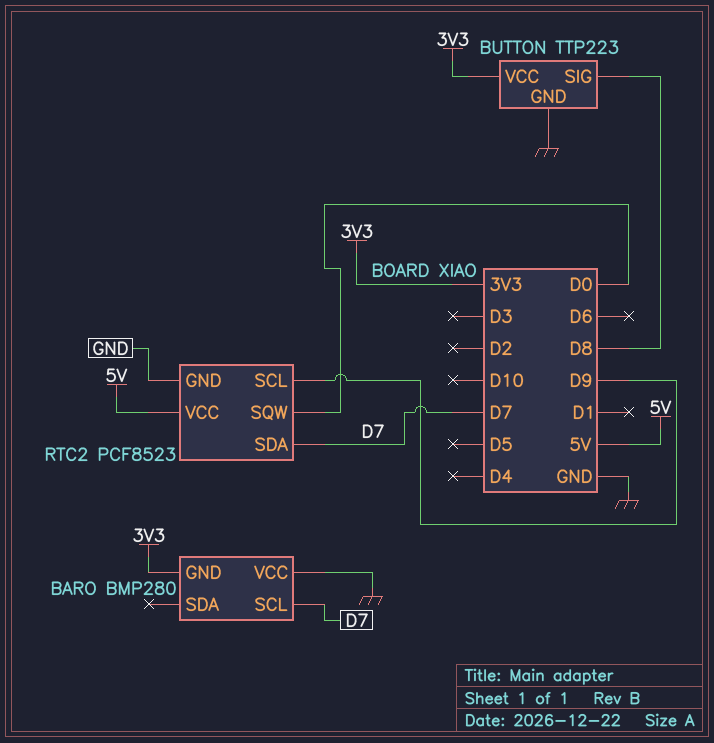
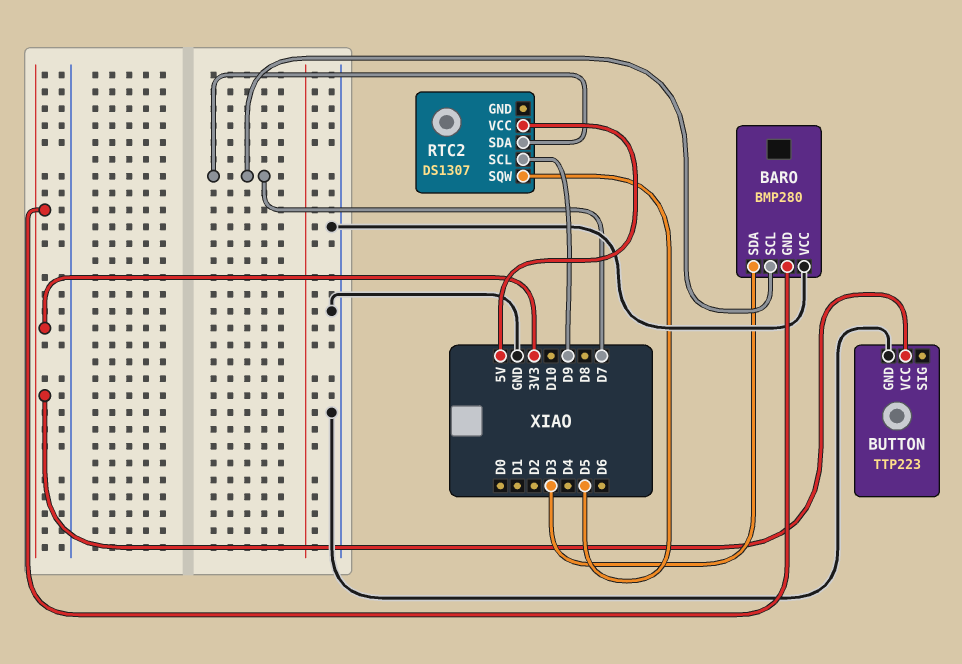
BARO pin SDA: none -> D3
BUTTON pin SIG: D8 -> none
RTC2: PCF8523 -> DS1307
RTC2 pin GND: GND -> none
RTC2 pin SQW: D0 -> D5

